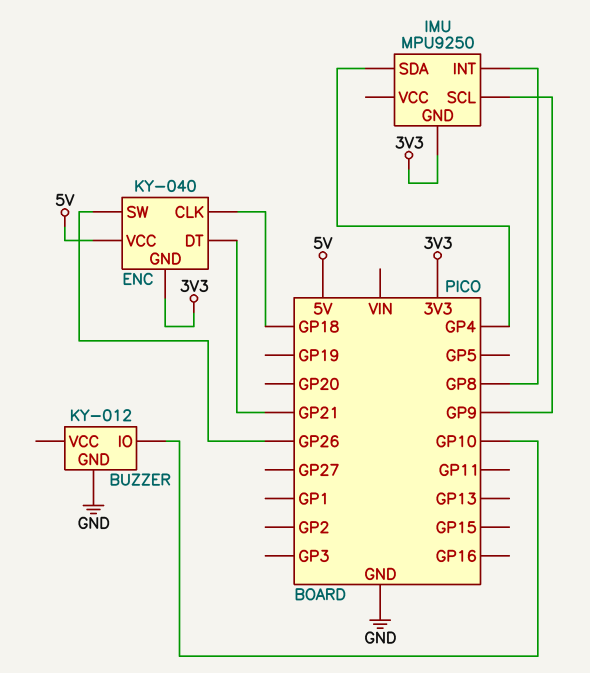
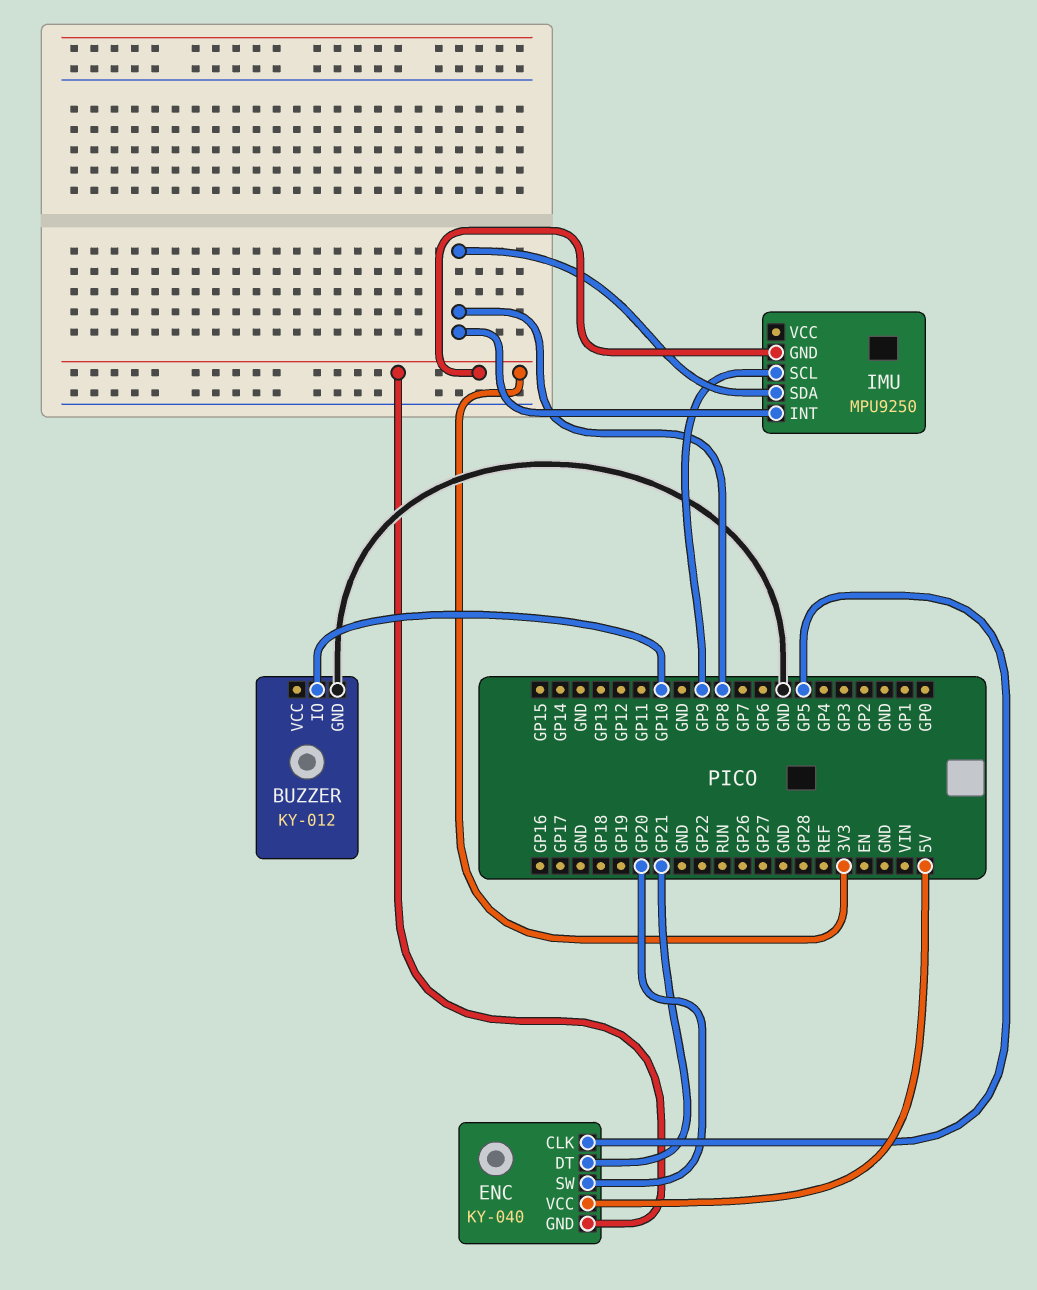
ENC pin CLK: GP18 -> GP5
ENC pin SW: GP26 -> GP20
IMU pin SDA: GP4 -> GP8

